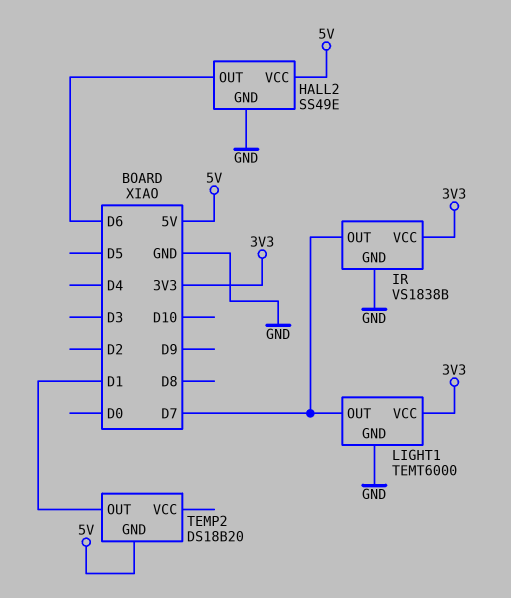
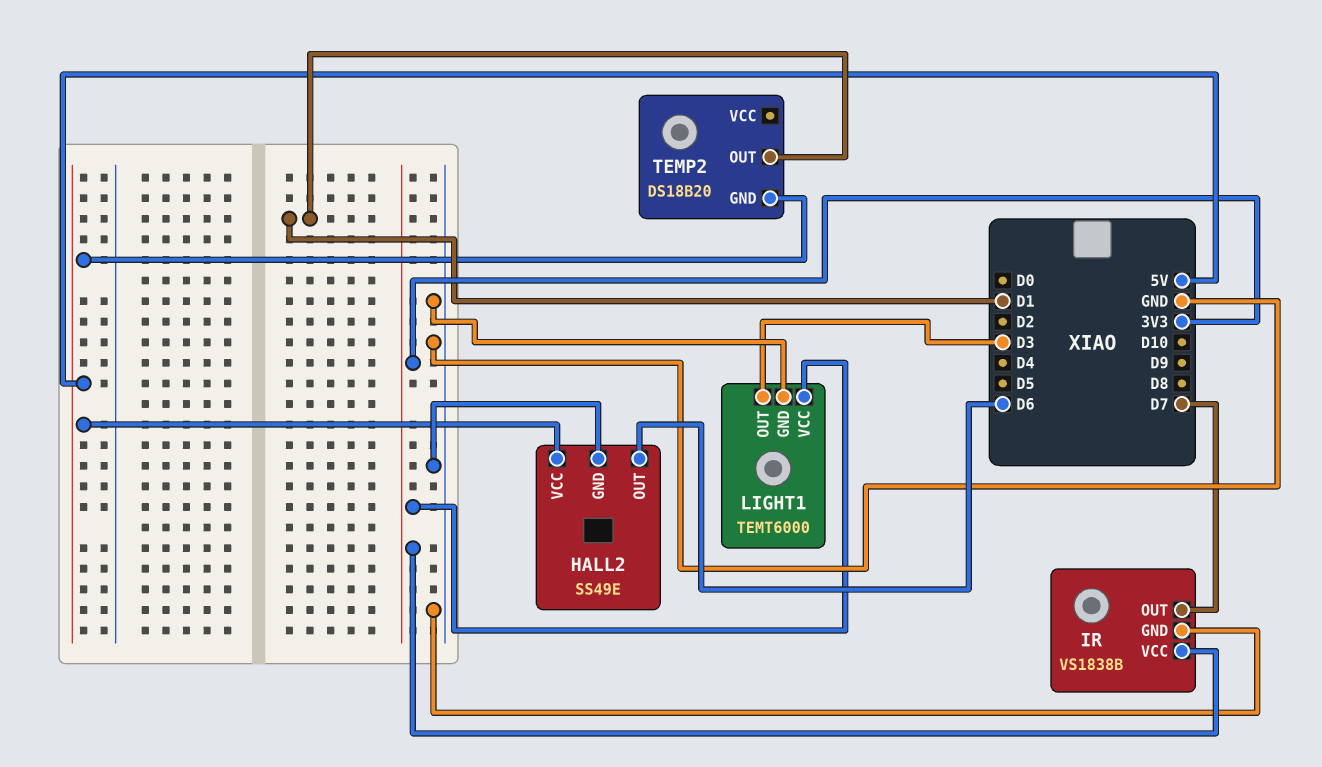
LIGHT1 pin OUT: D7 -> D3

